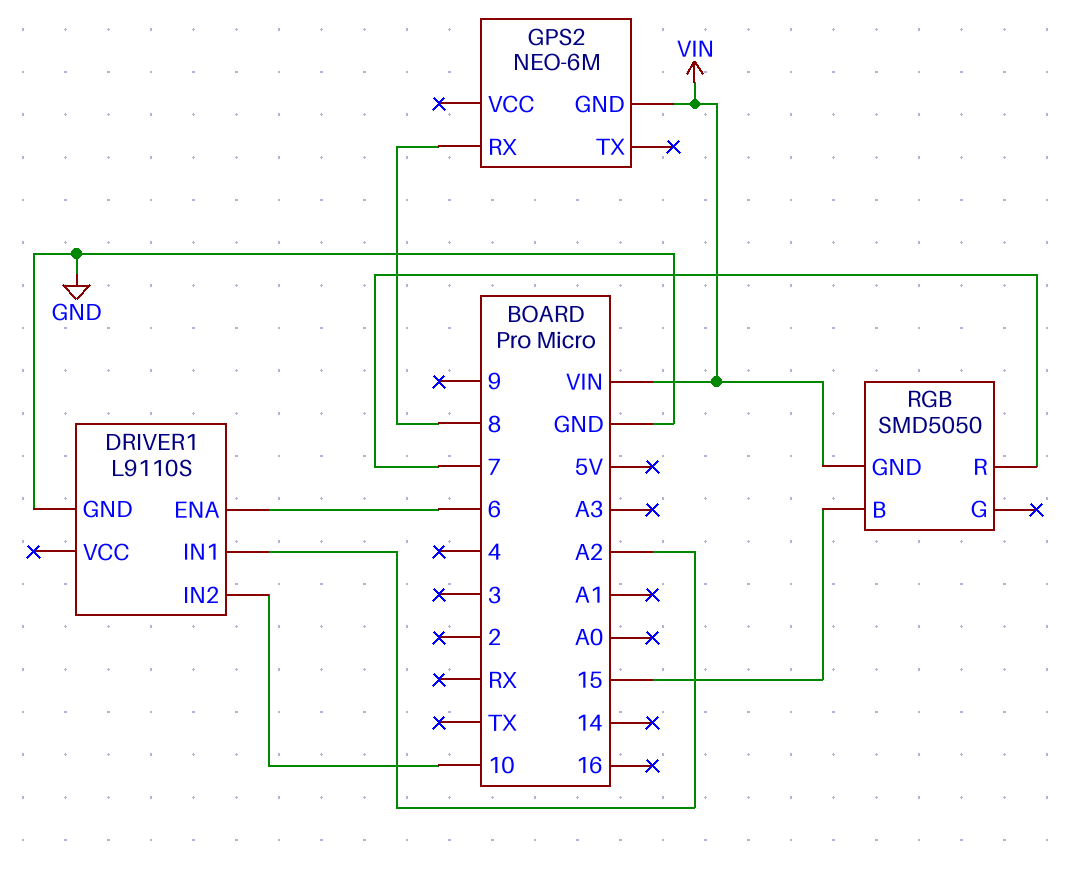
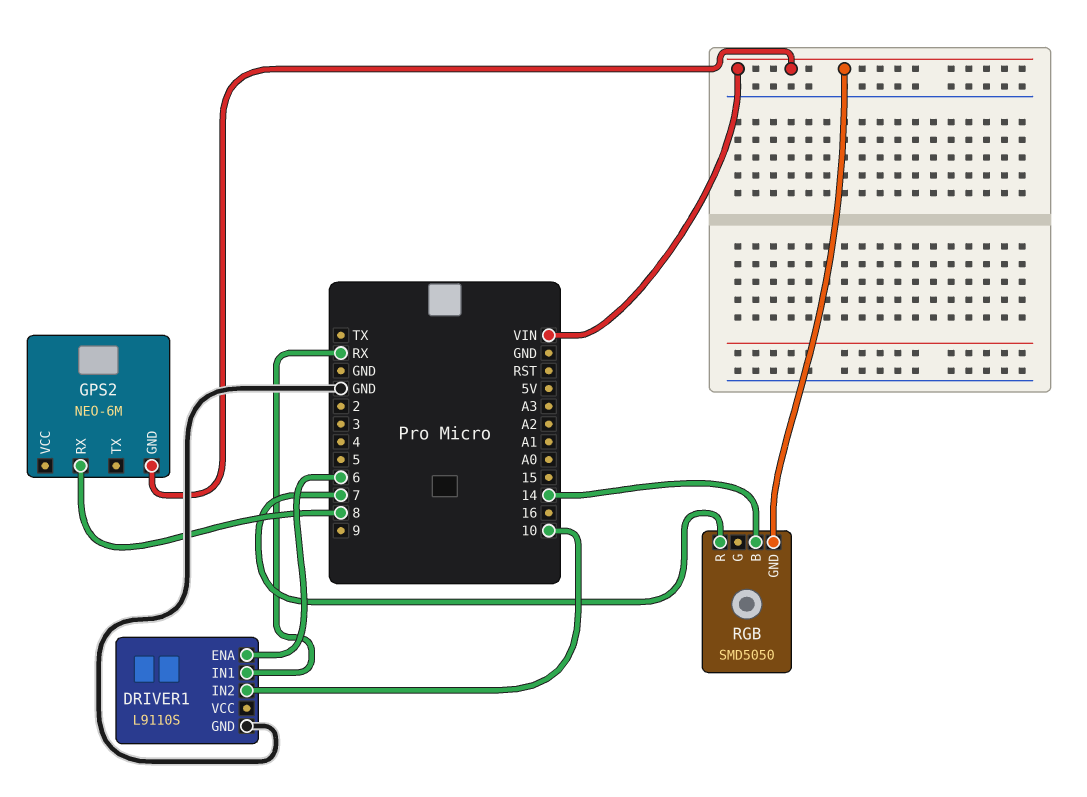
DRIVER1 pin IN1: A2 -> RX
RGB pin B: 15 -> 14

